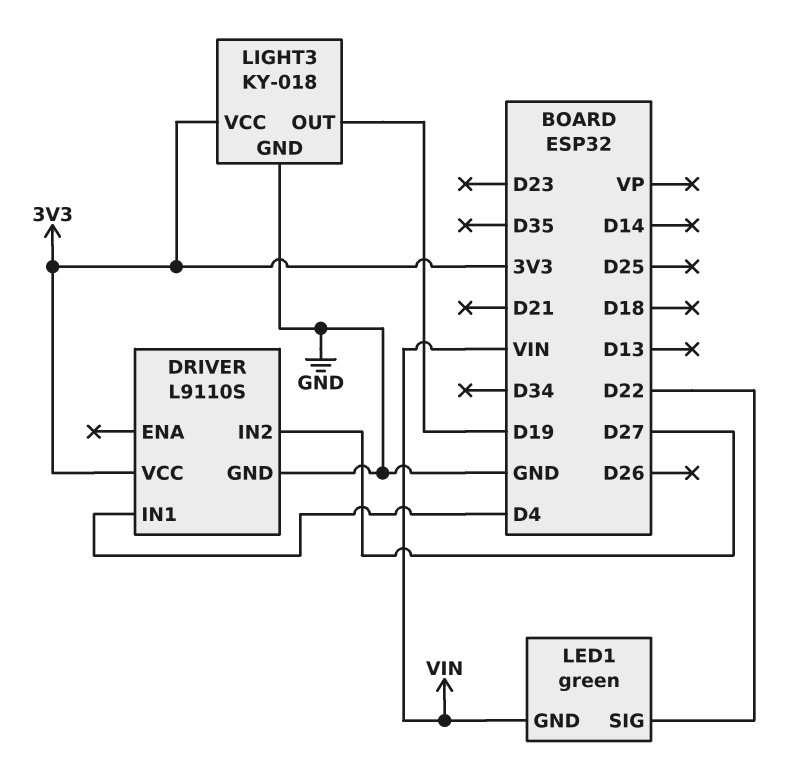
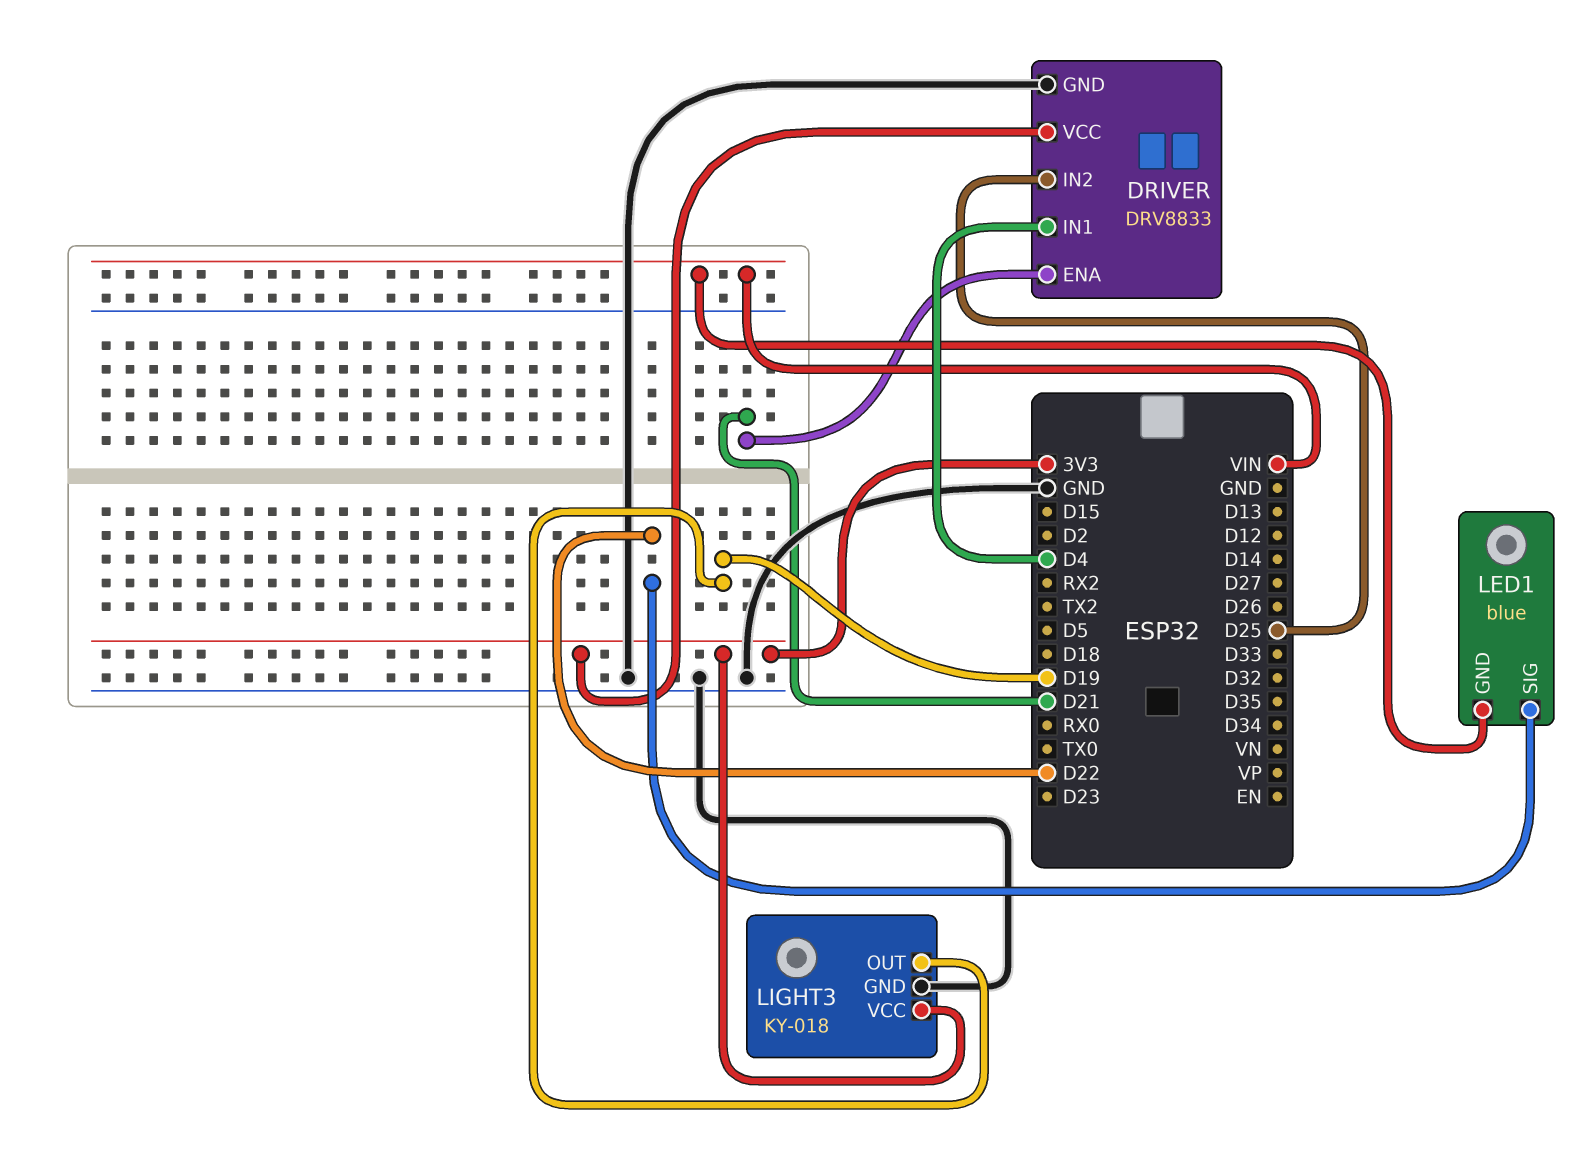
DRIVER: L9110S -> DRV8833
DRIVER pin ENA: none -> D21
DRIVER pin IN2: D27 -> D25
LED1: green -> blue

